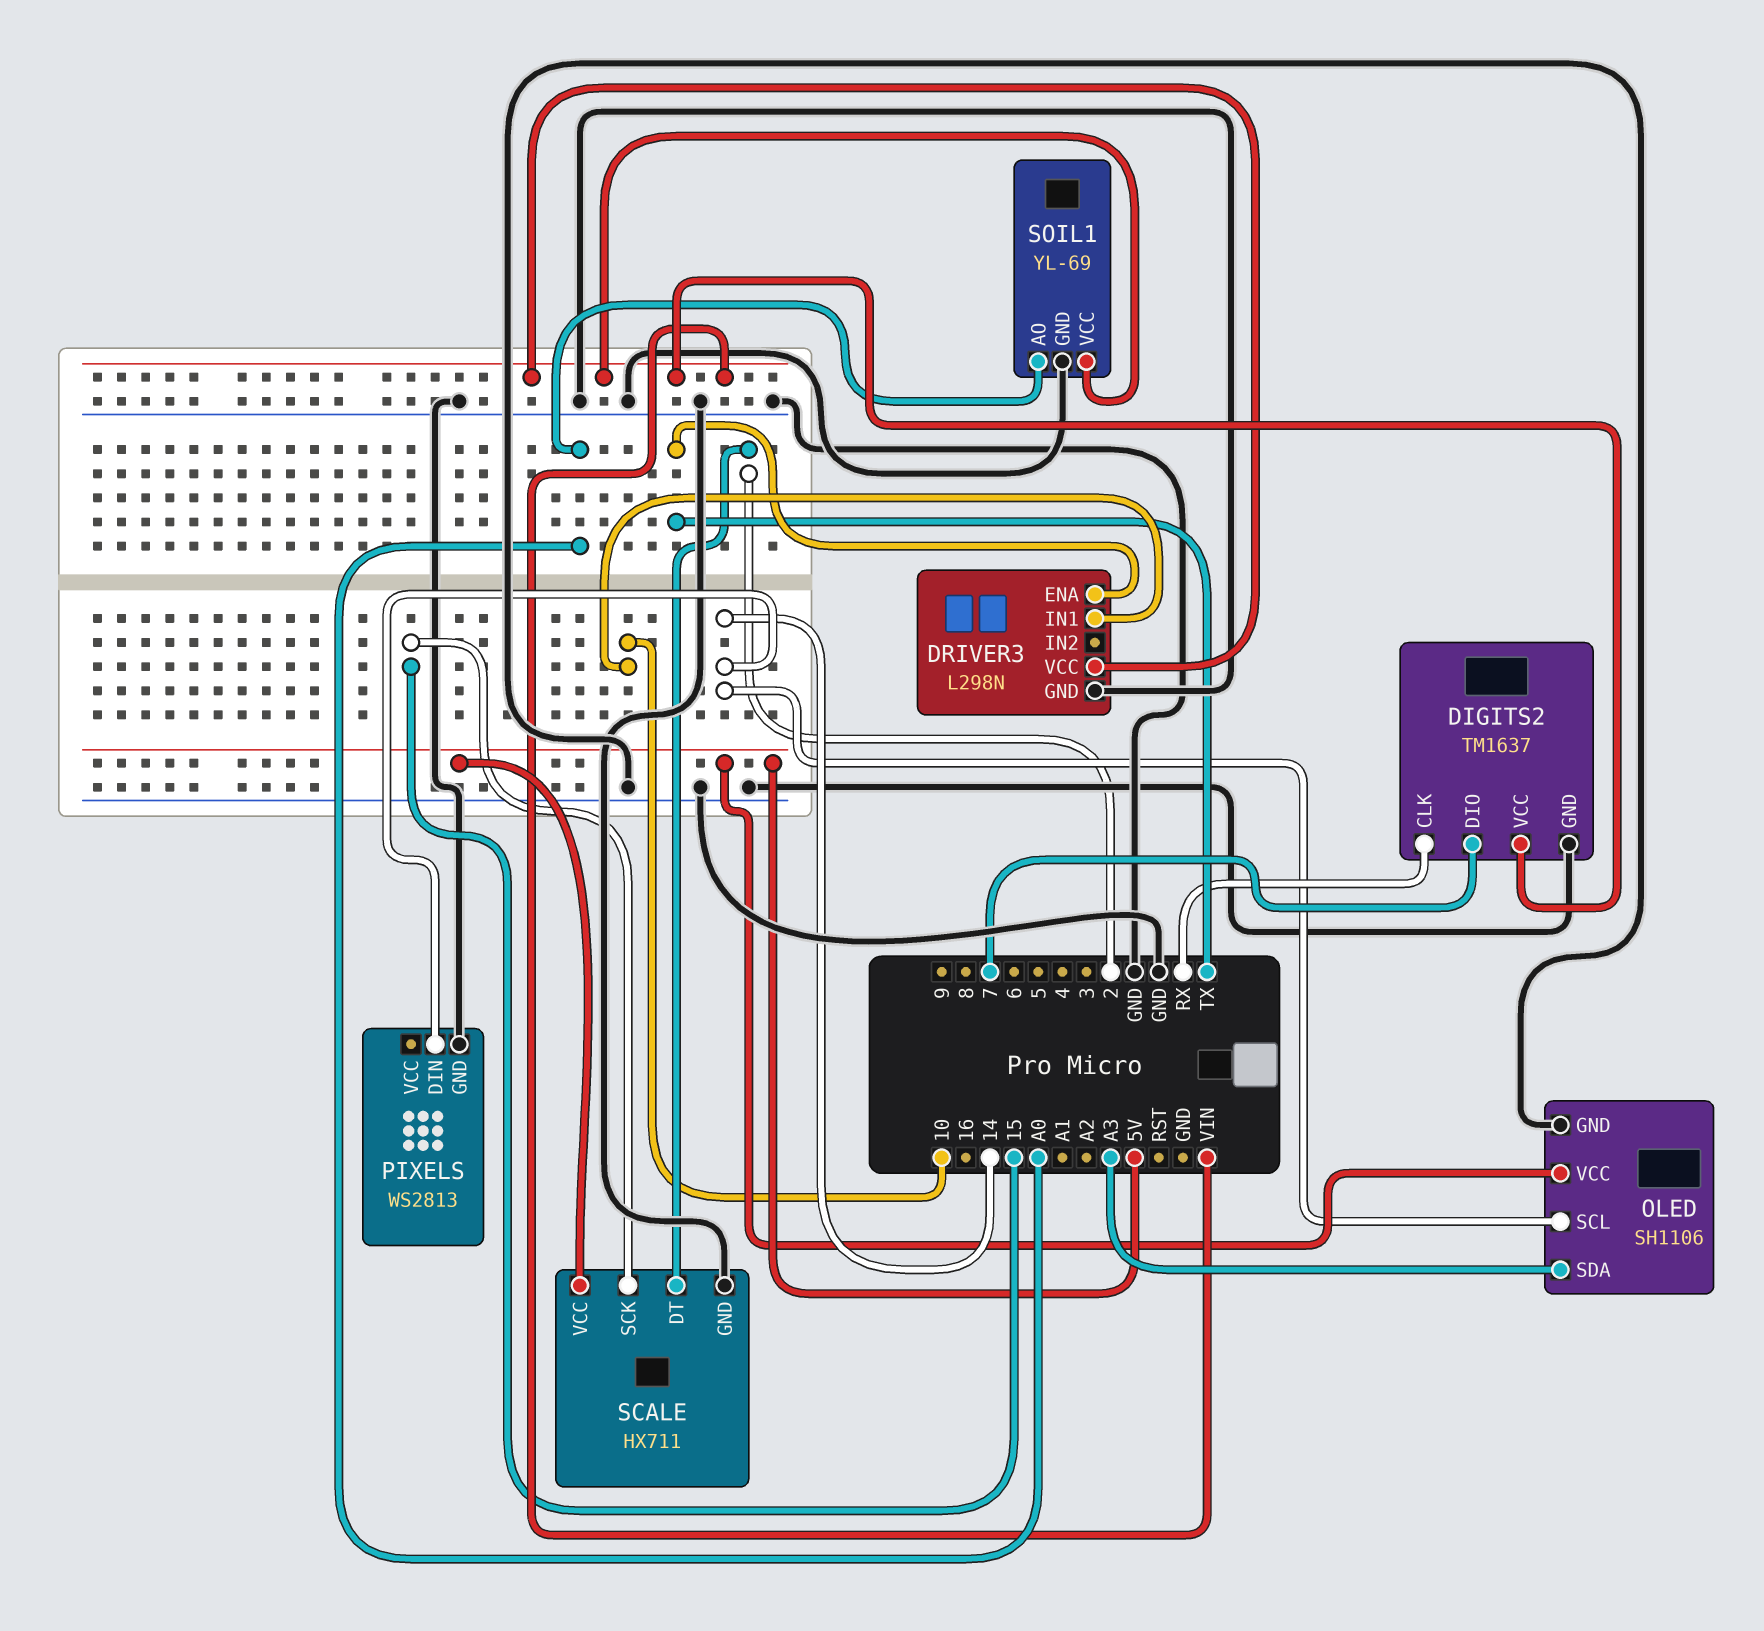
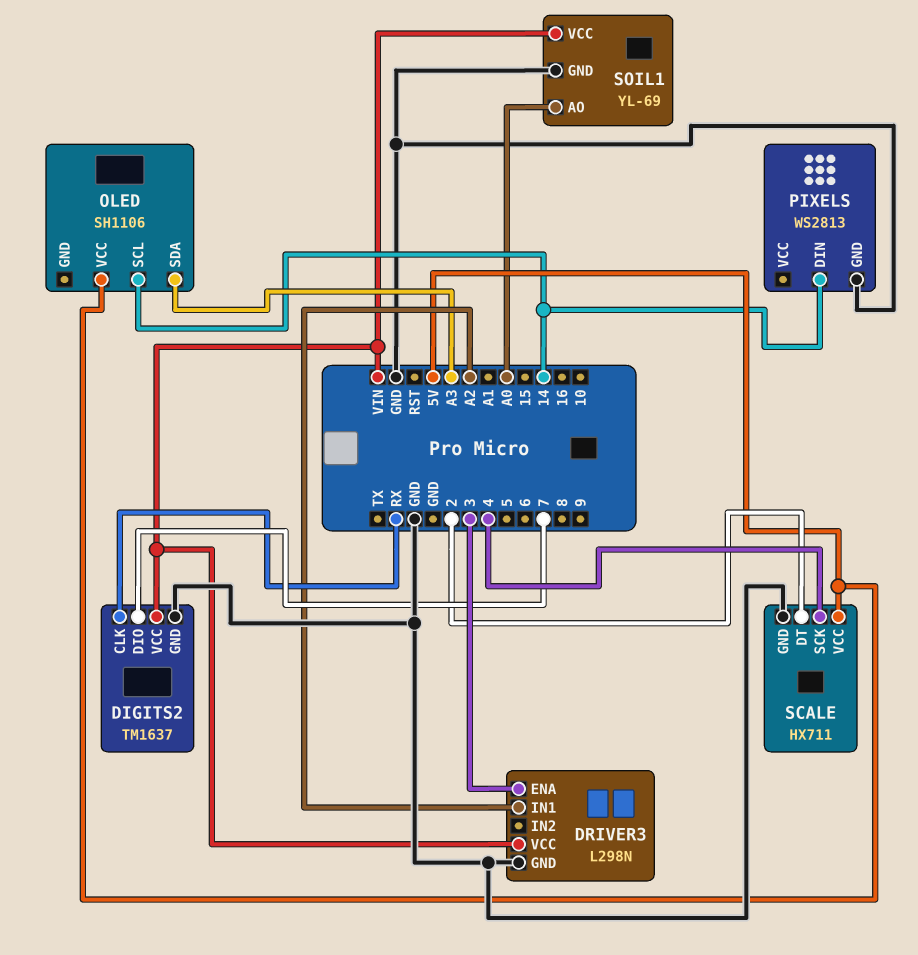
DRIVER3 pin ENA: TX -> 3
DRIVER3 pin IN1: 10 -> A2
OLED pin GND: GND -> none
SCALE pin SCK: 15 -> 4

